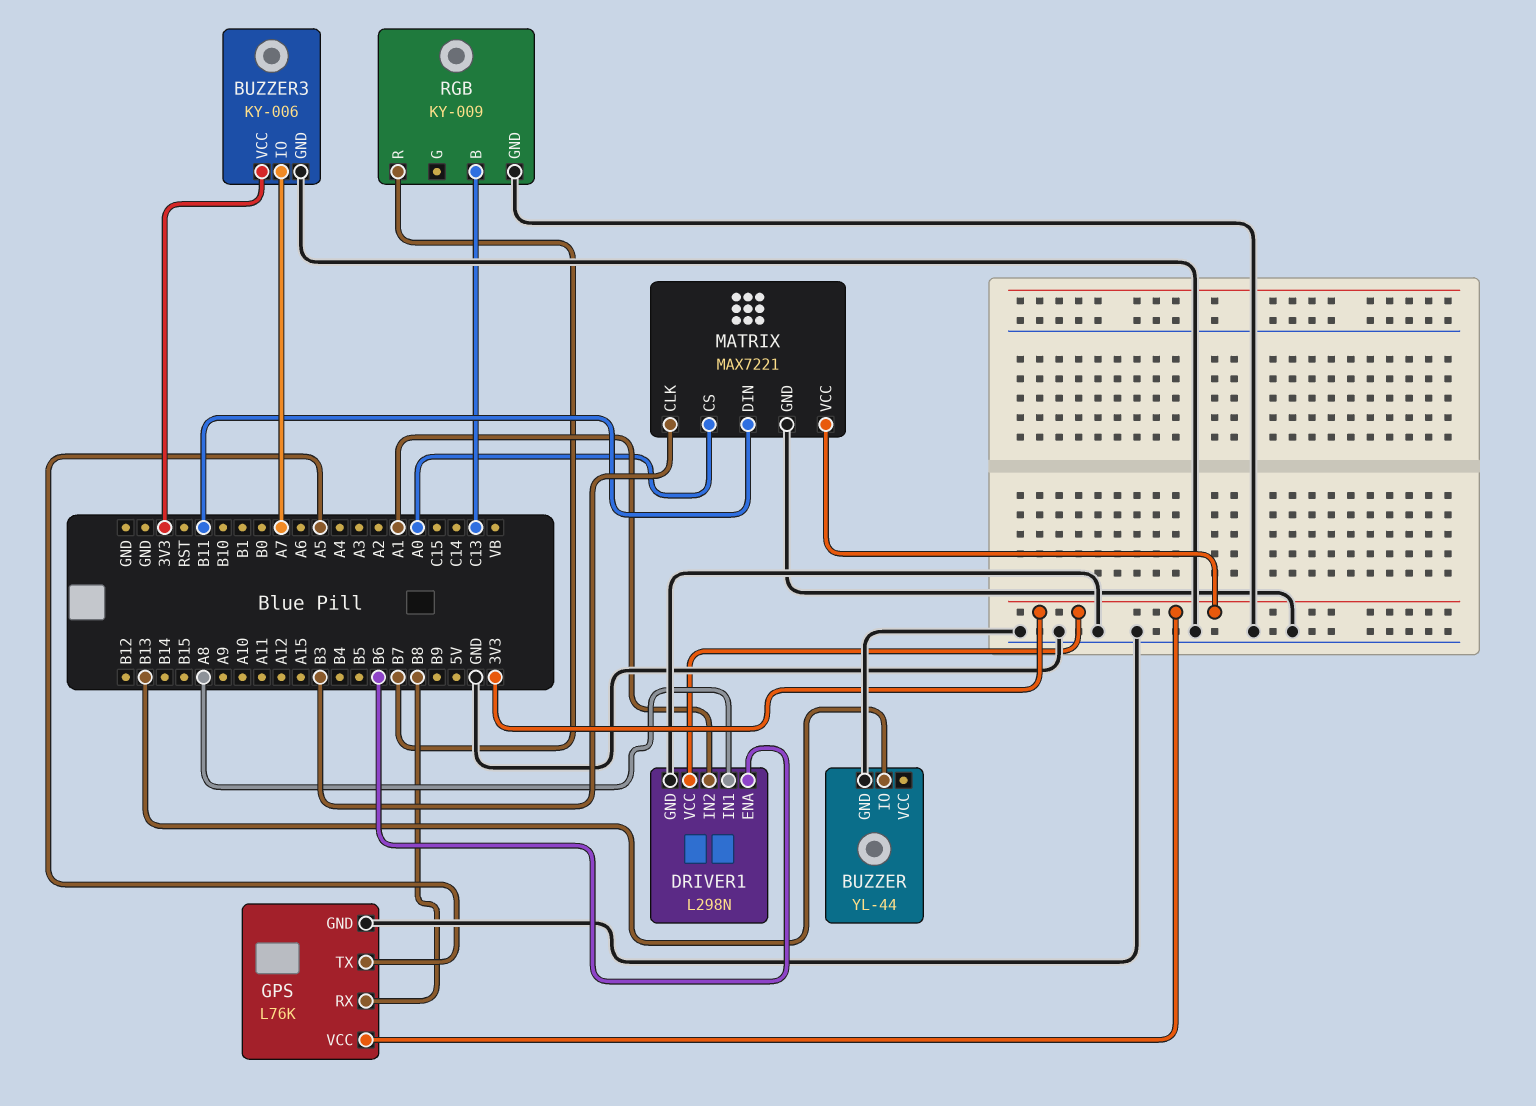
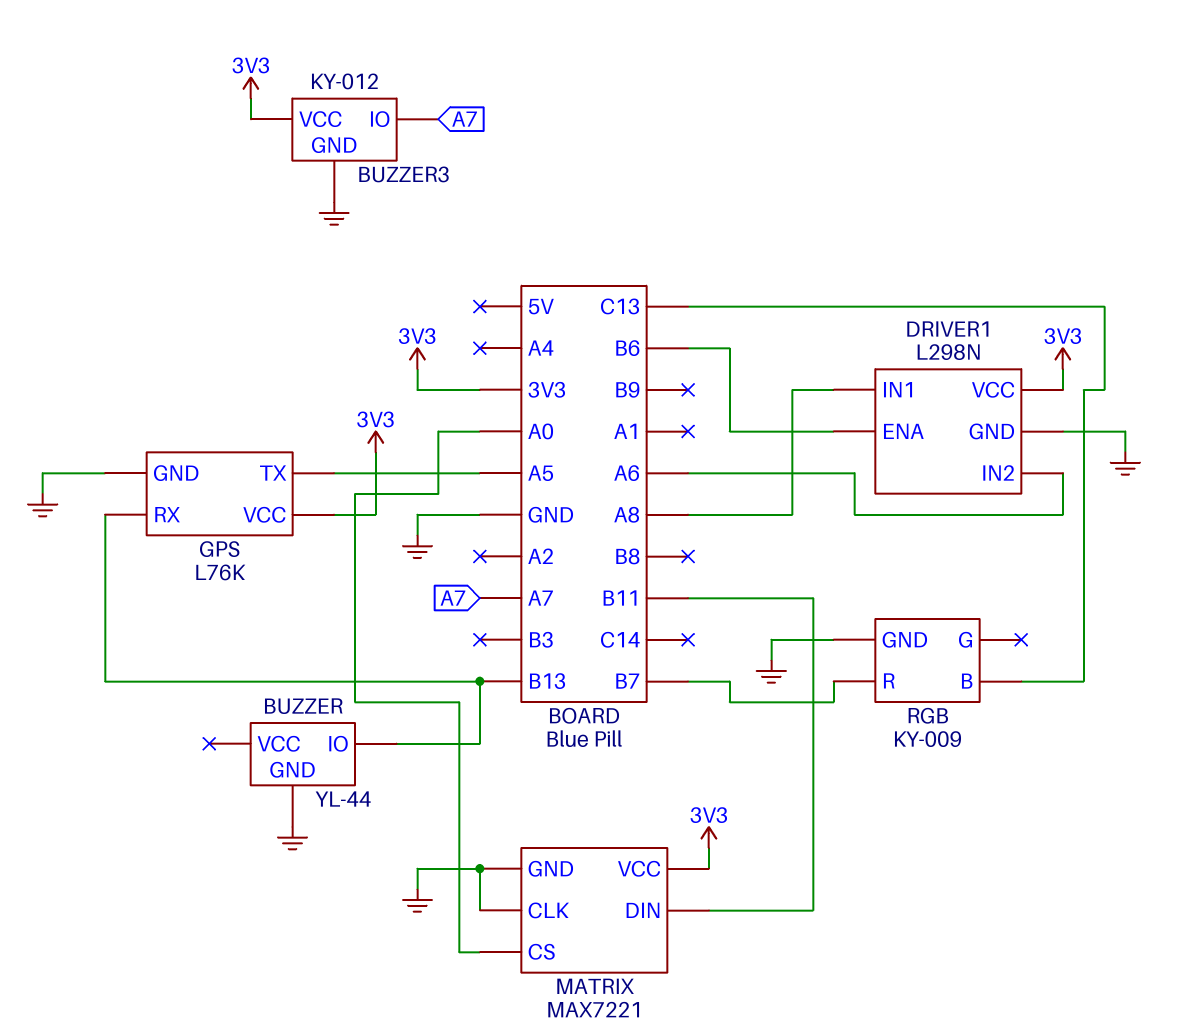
BUZZER3: KY-006 -> KY-012
DRIVER1 pin IN2: A1 -> A6
GPS pin RX: B8 -> B13
MATRIX pin CLK: B3 -> GND

